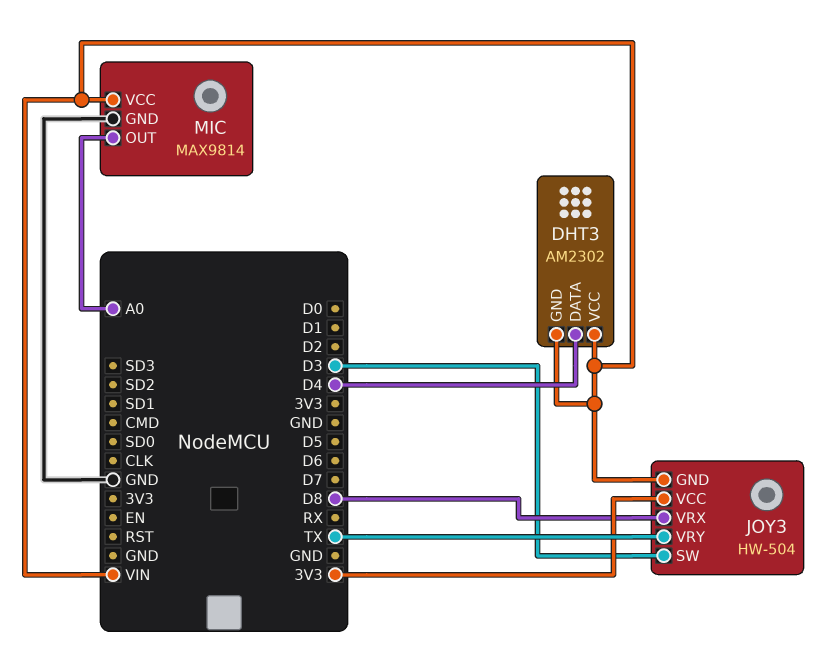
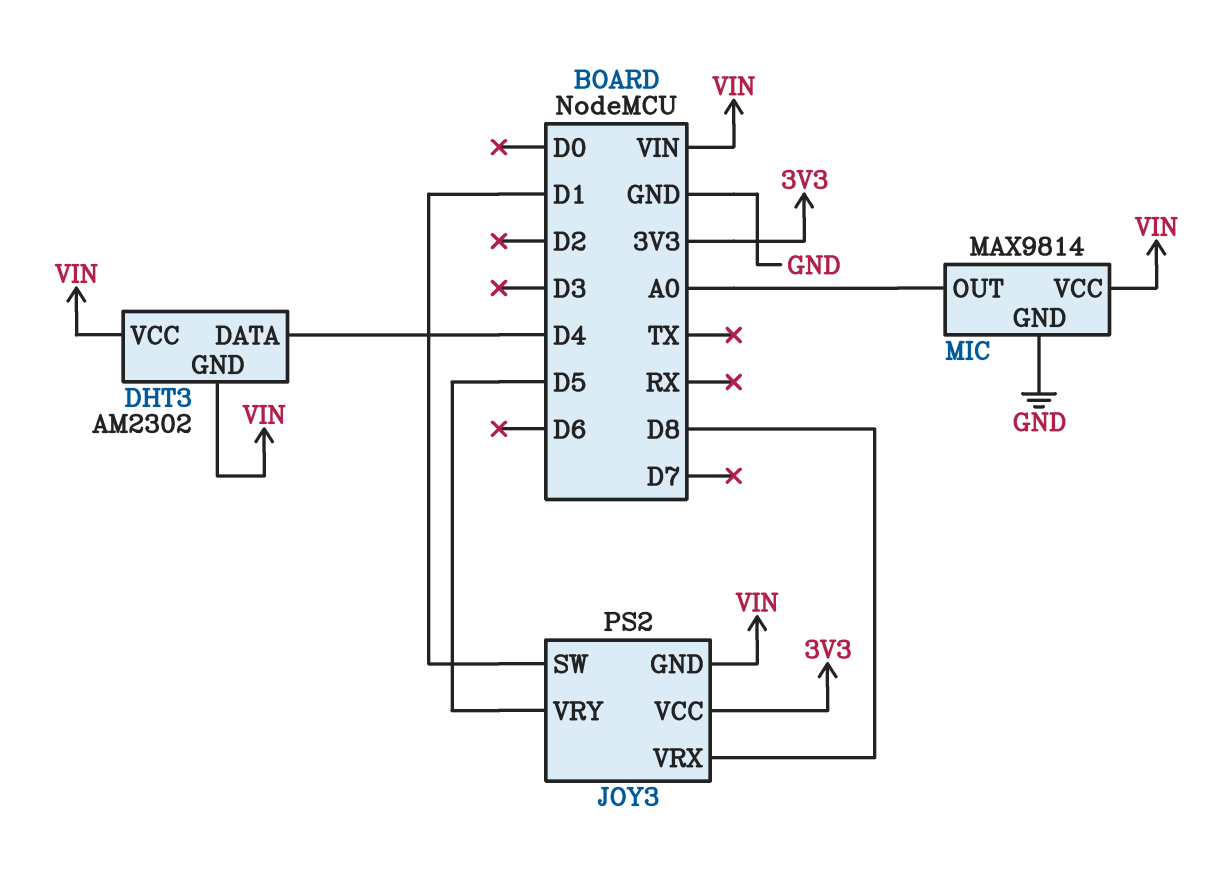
JOY3: HW-504 -> PS2
JOY3 pin SW: D3 -> D1
JOY3 pin VRY: TX -> D5

